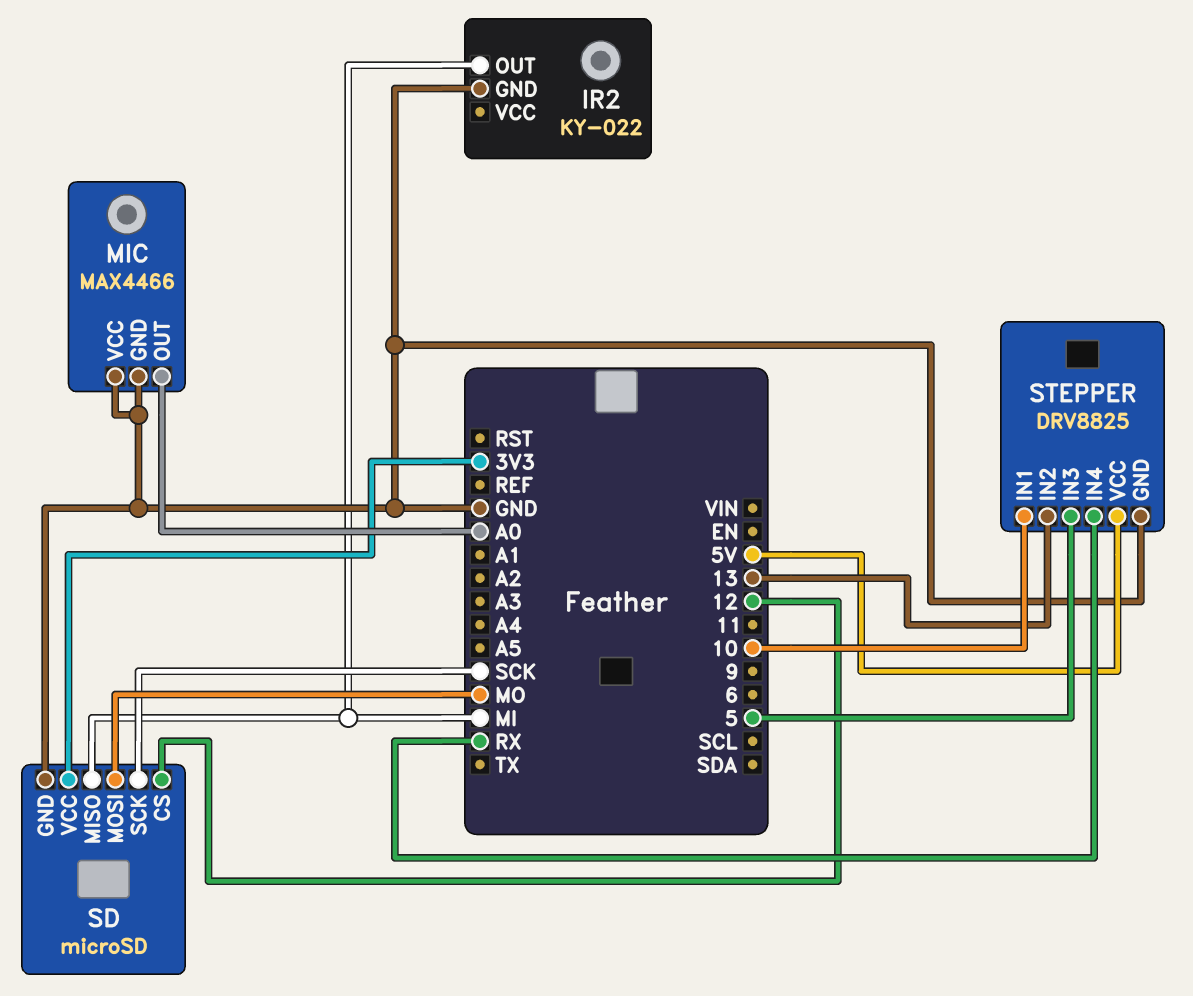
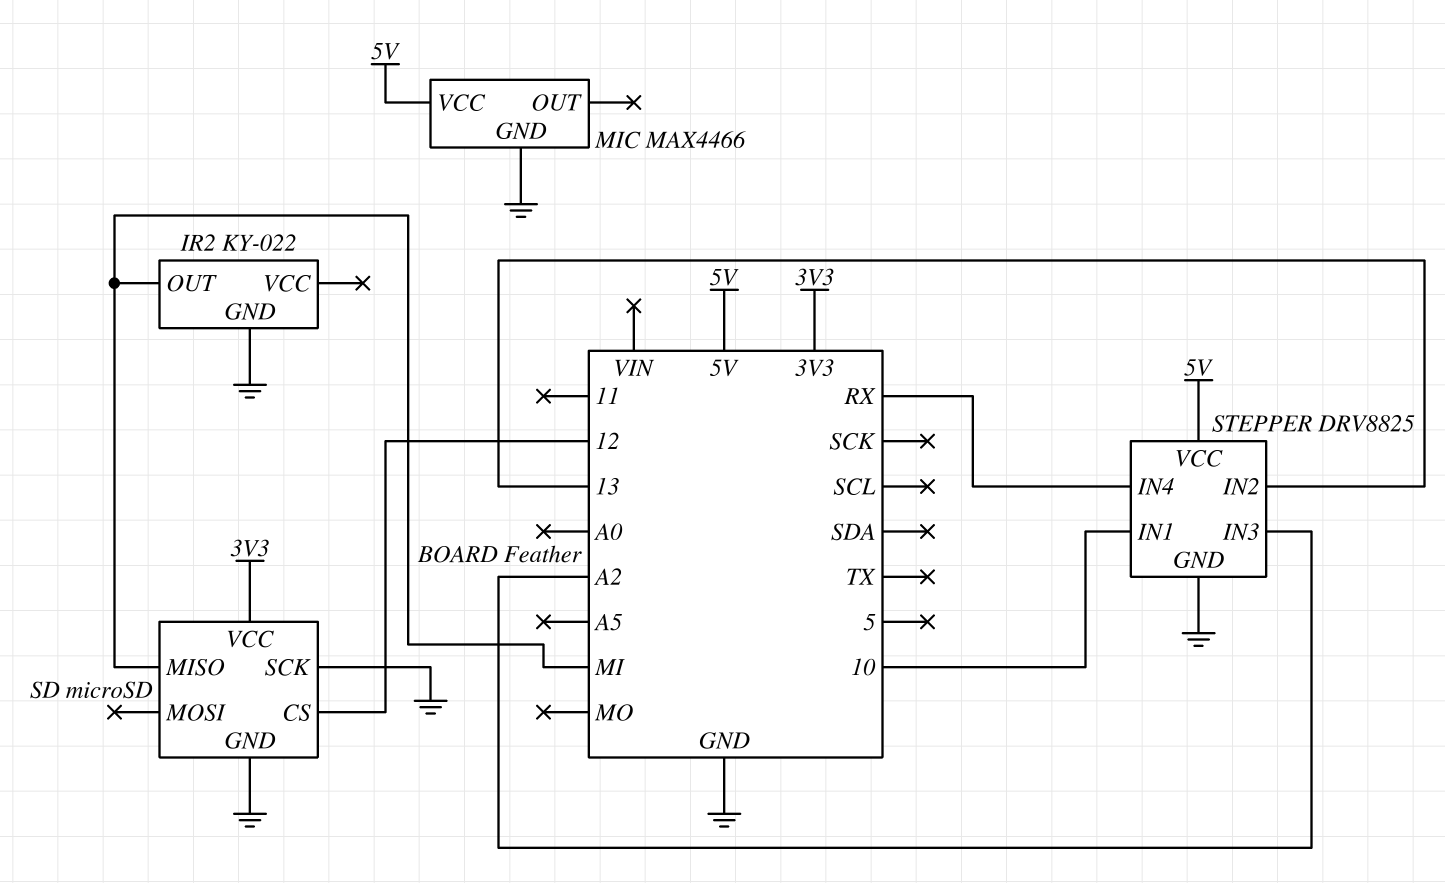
MIC pin OUT: A0 -> none
MIC pin VCC: GND -> 5V
SD pin MOSI: MO -> none
SD pin SCK: SCK -> GND
STEPPER pin IN3: 5 -> A2

